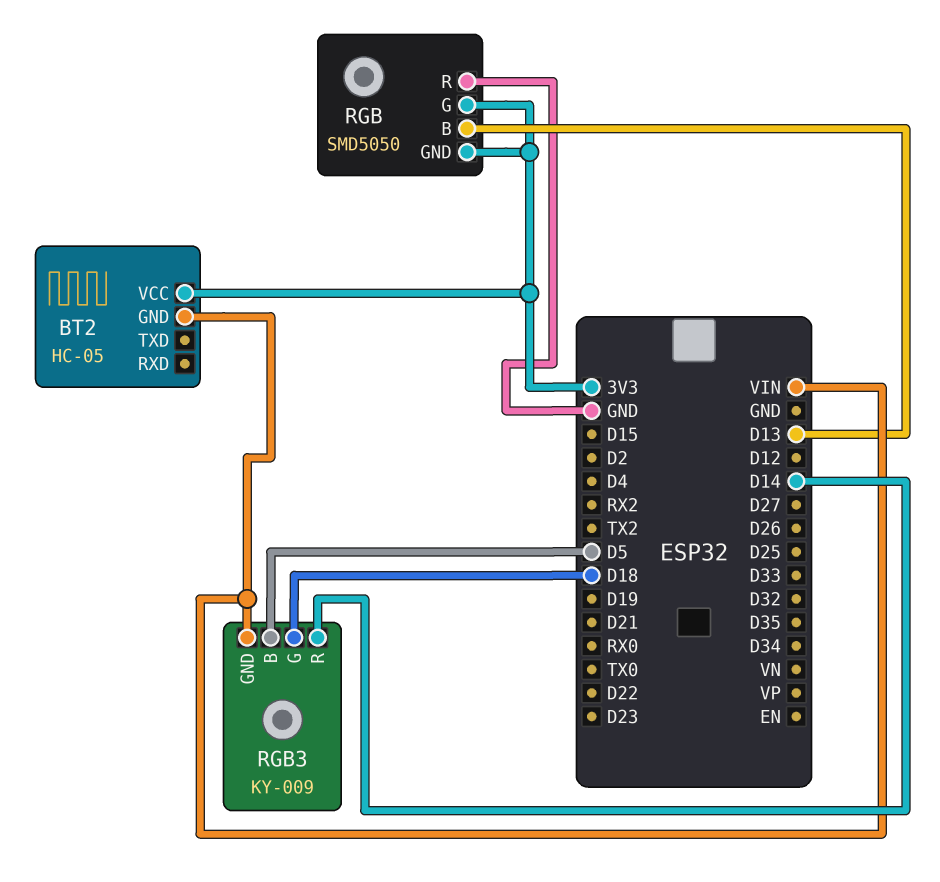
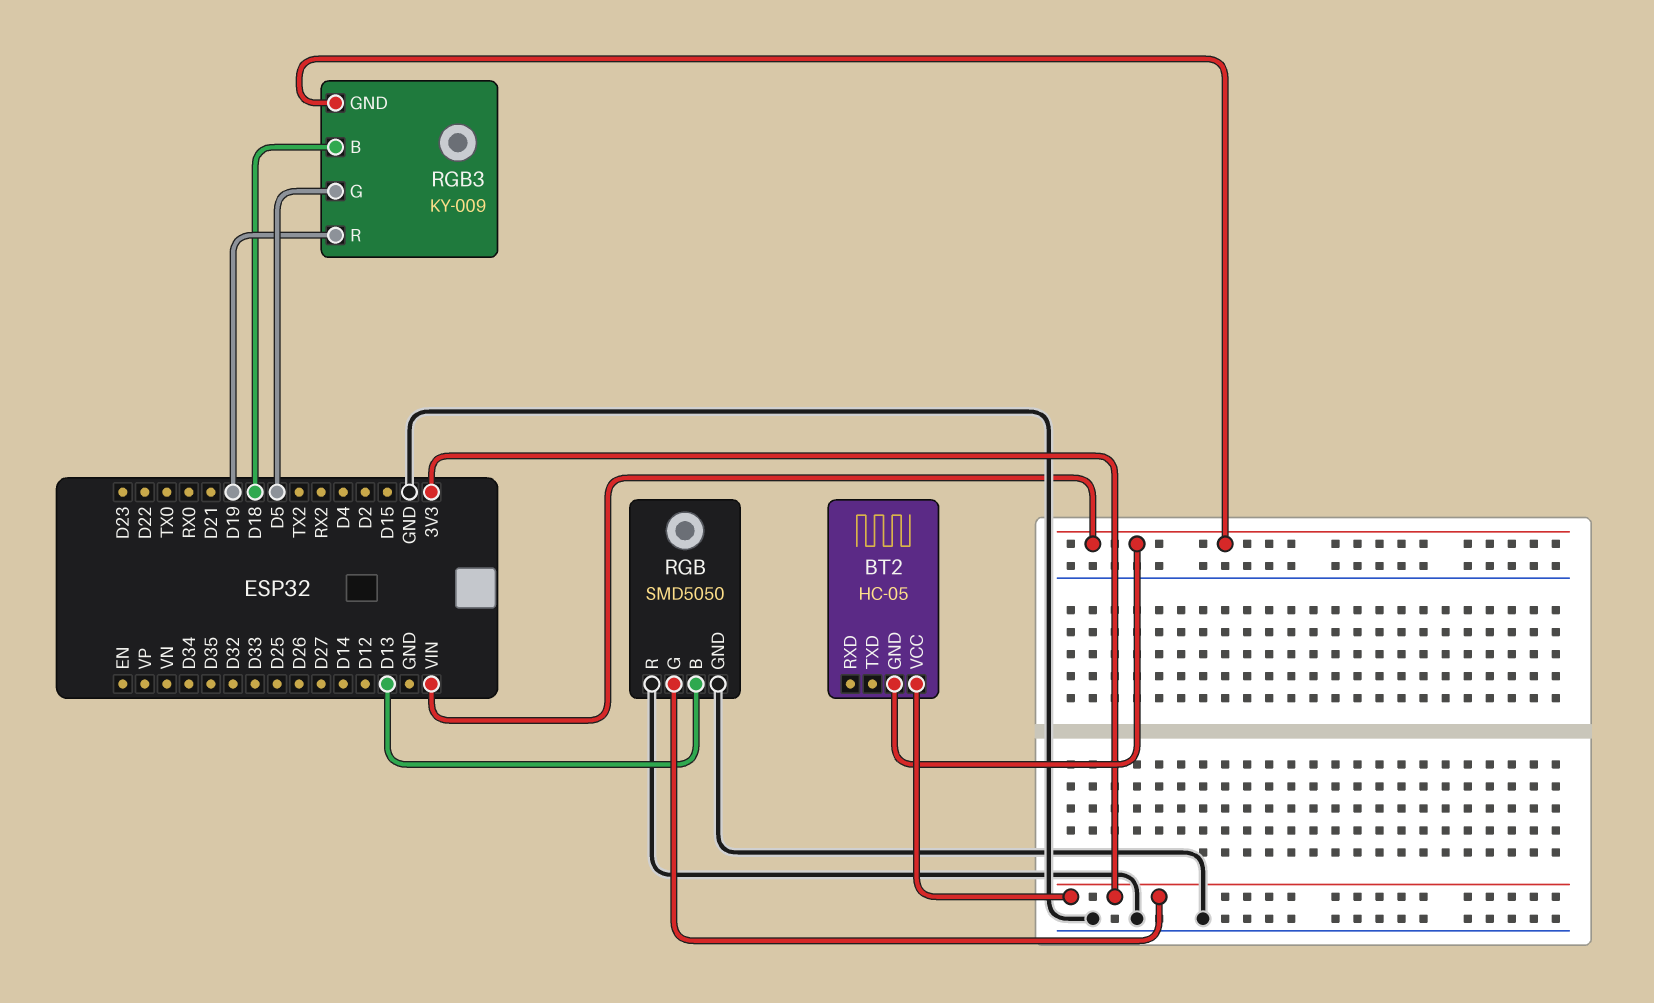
RGB pin GND: 3V3 -> GND
RGB3 pin B: D5 -> D18
RGB3 pin G: D18 -> D5
RGB3 pin R: D14 -> D19

